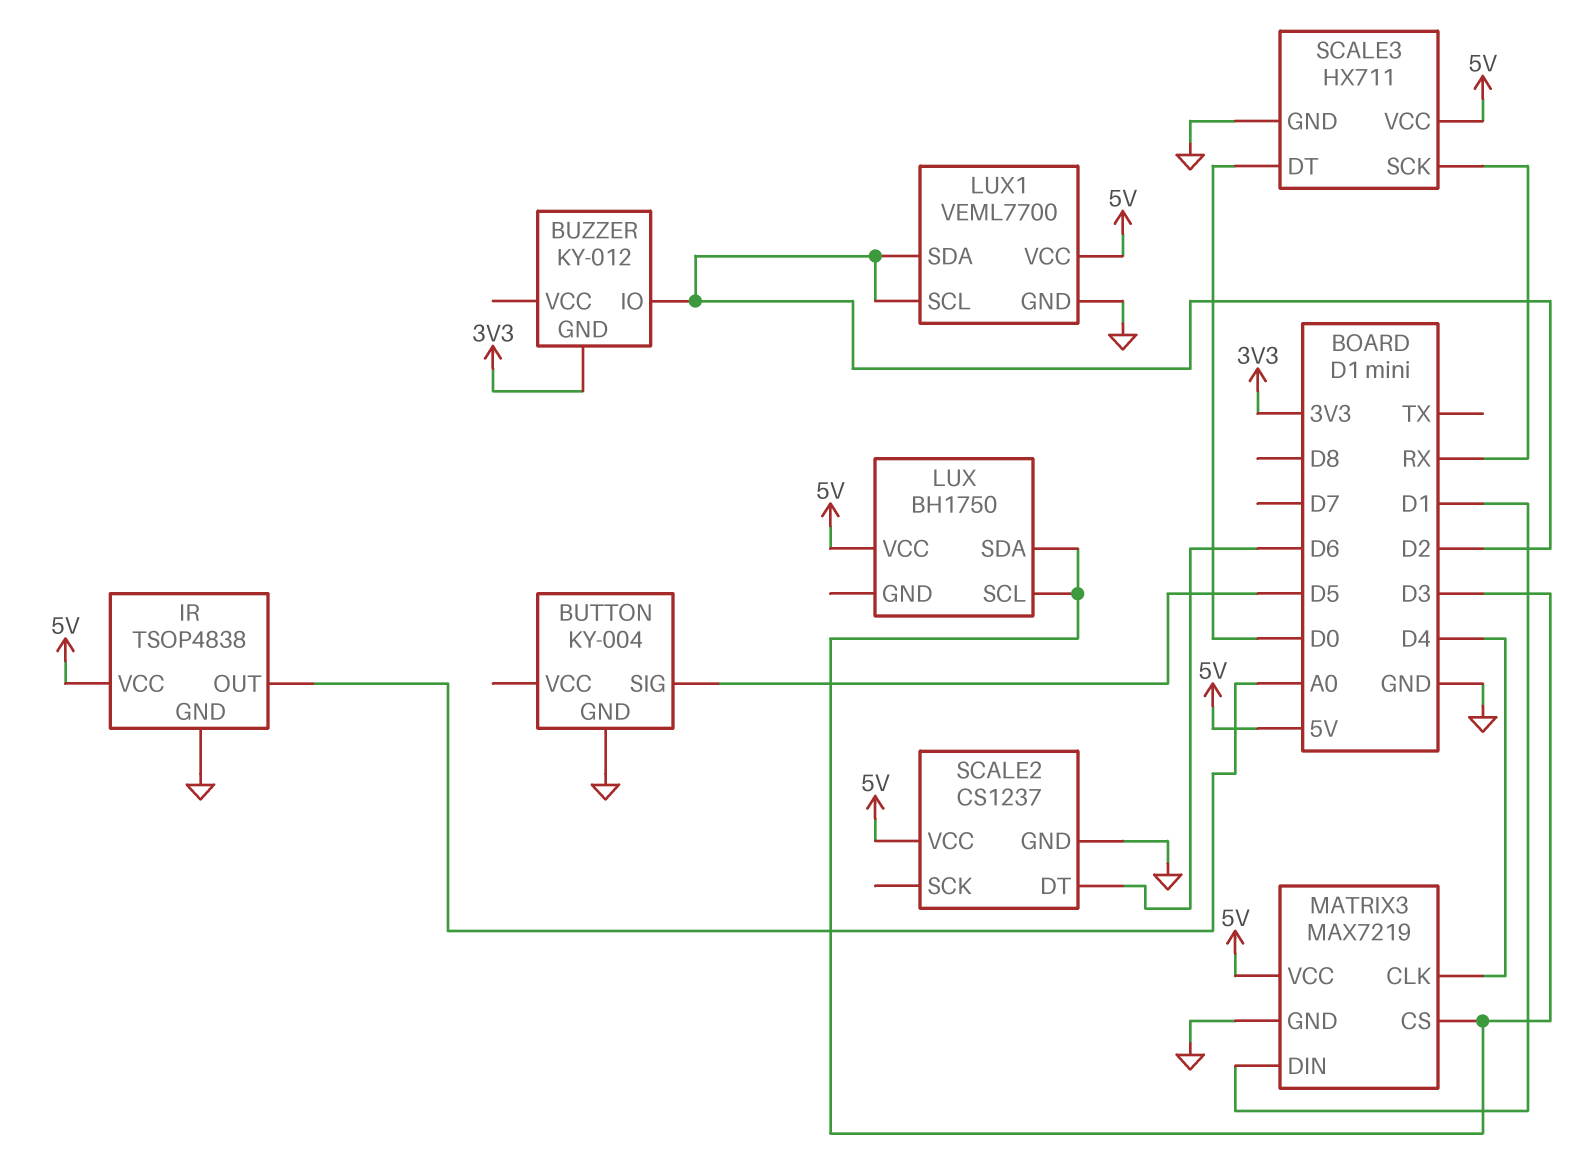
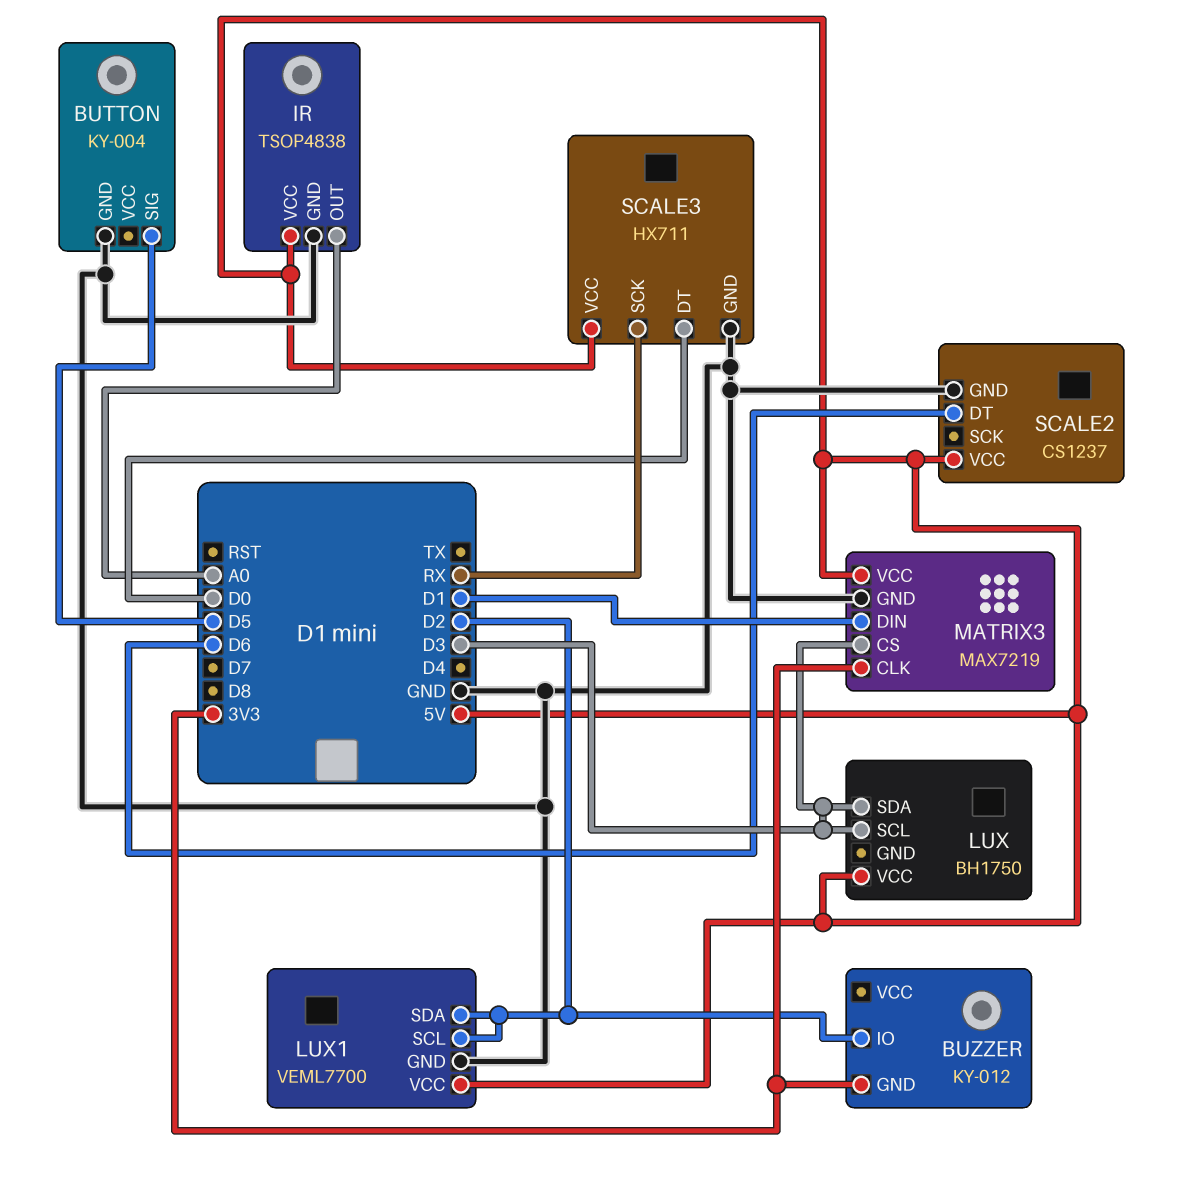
MATRIX3 pin CLK: D4 -> 3V3

